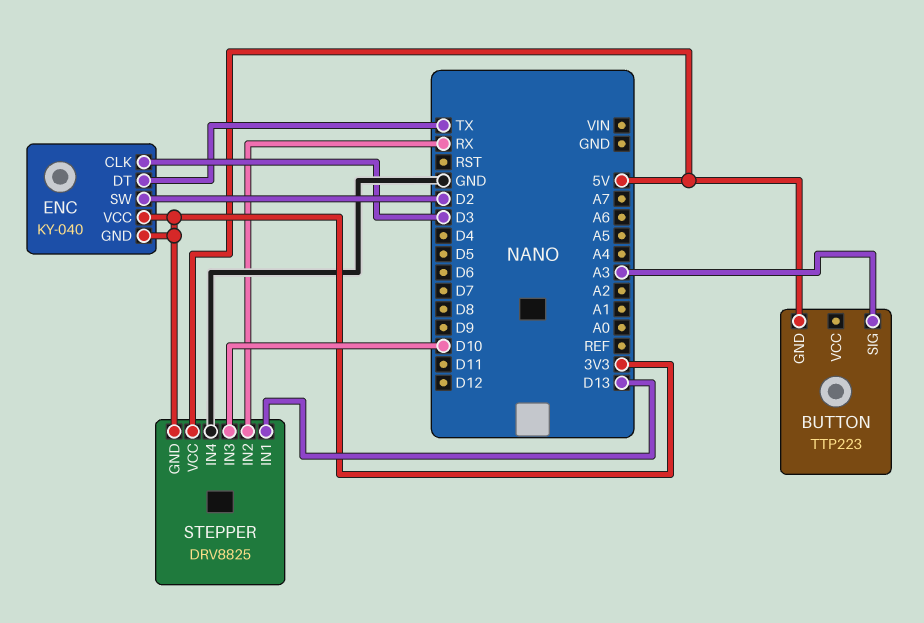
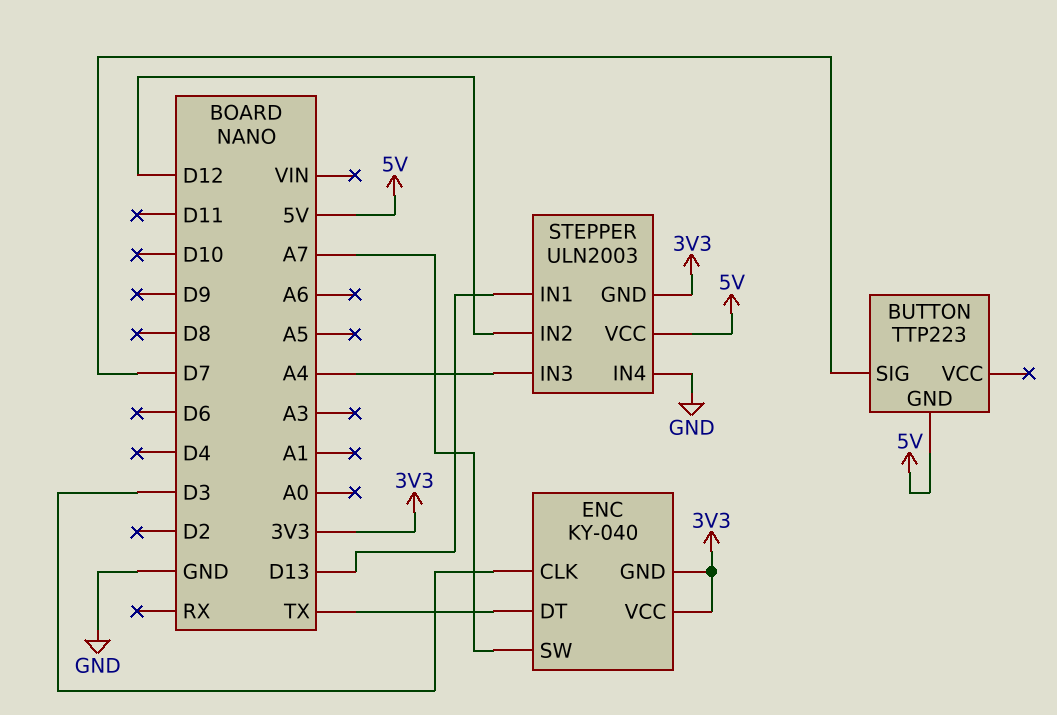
BUTTON pin SIG: A3 -> D7
ENC pin SW: D2 -> A7
STEPPER: DRV8825 -> ULN2003
STEPPER pin IN2: RX -> D12
STEPPER pin IN3: D10 -> A4

